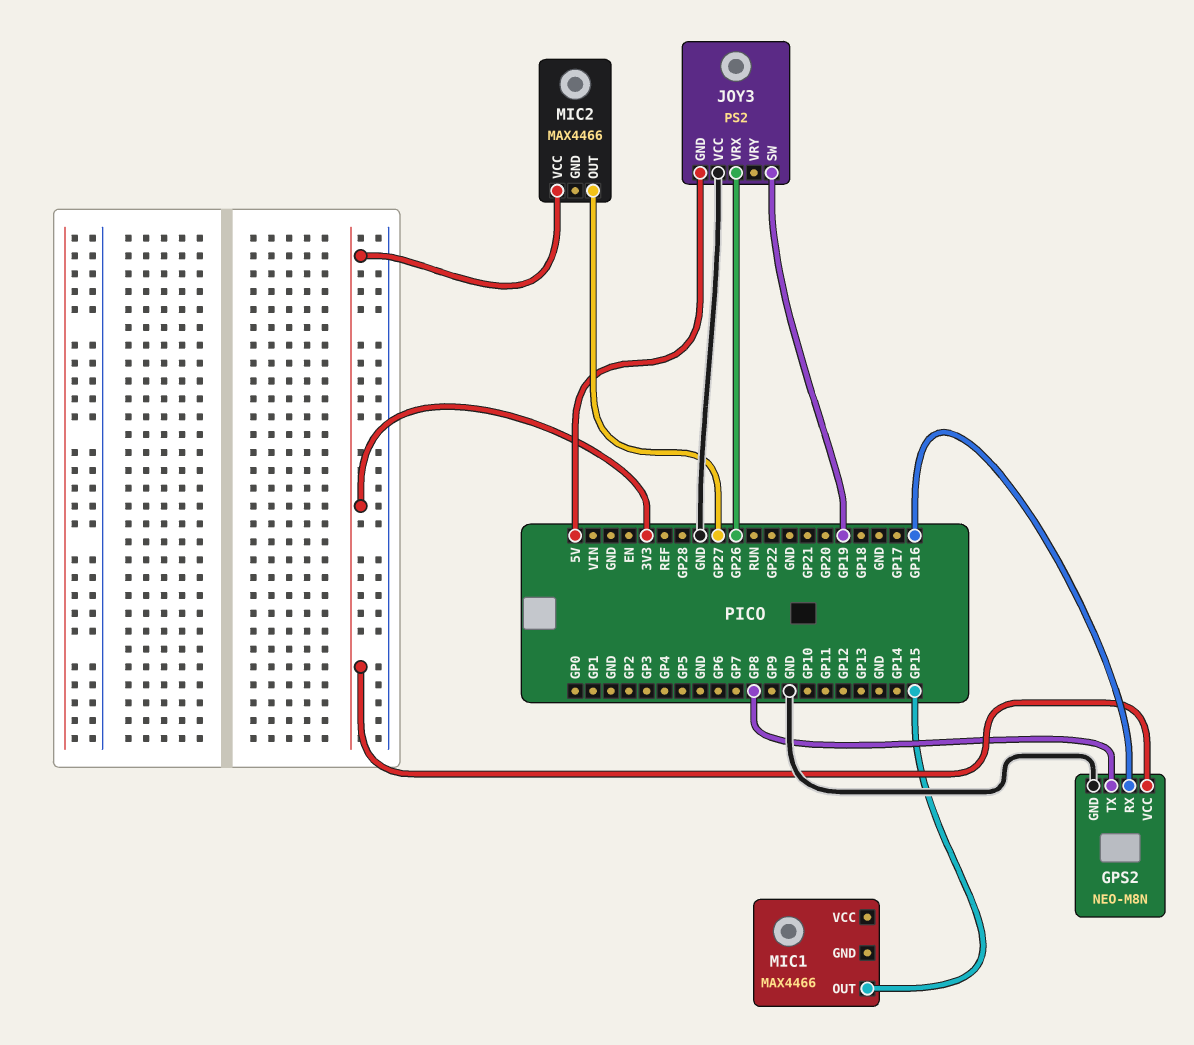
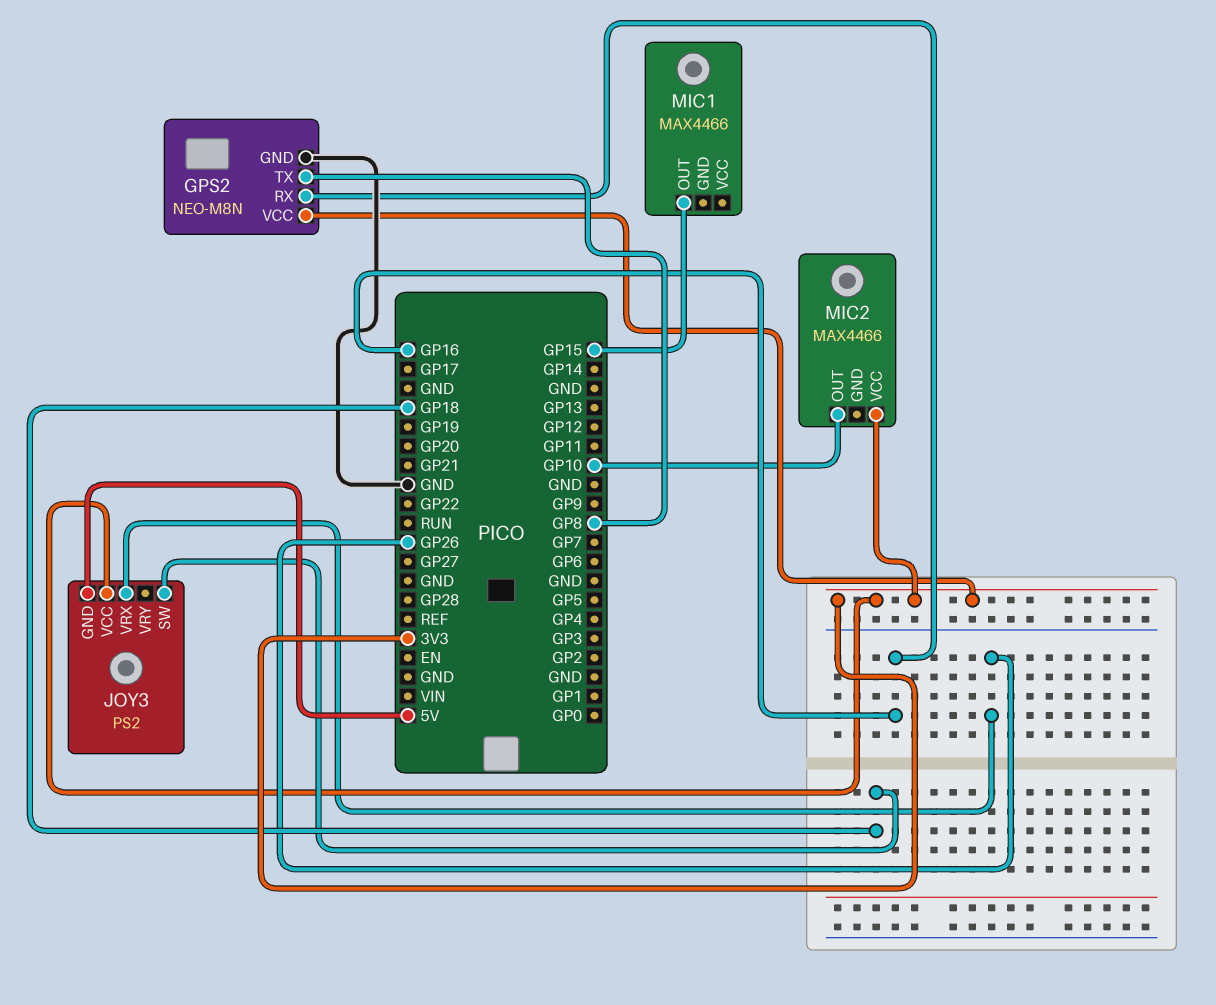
JOY3 pin SW: GP19 -> GP18
JOY3 pin VCC: GND -> 3V3
MIC2 pin OUT: GP27 -> GP10

